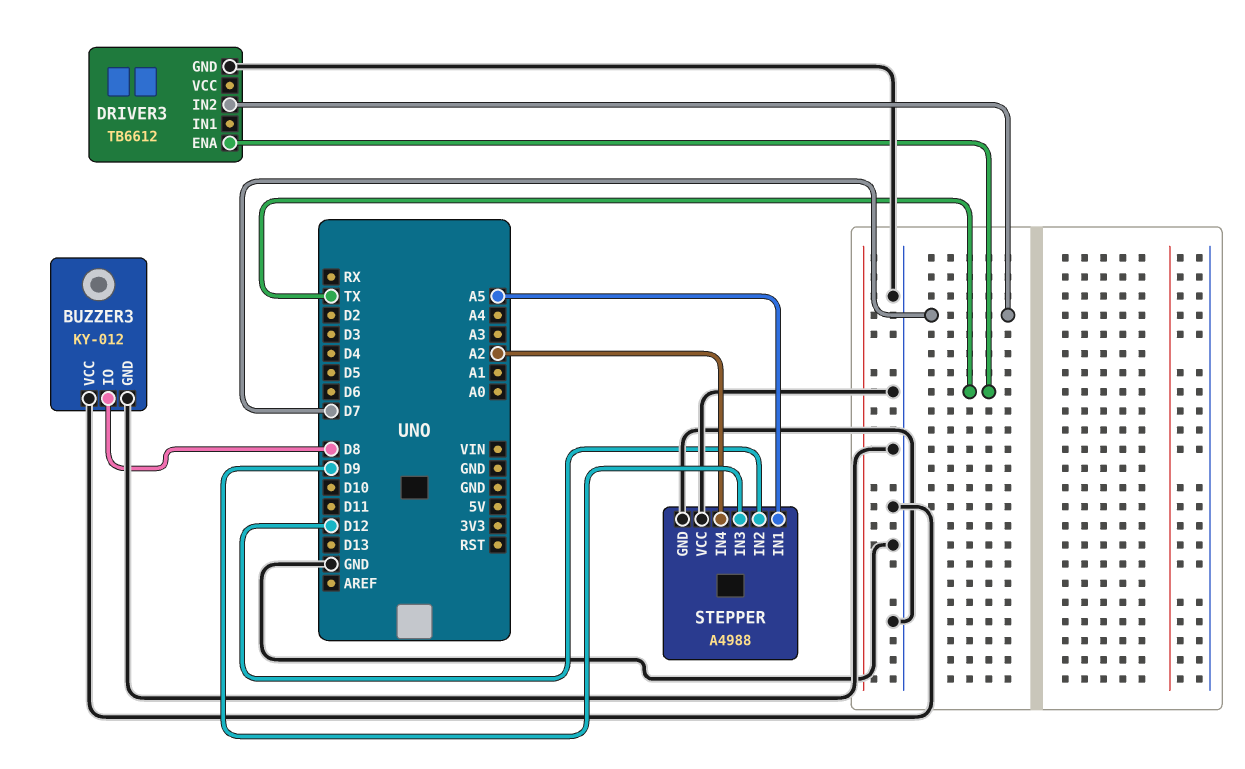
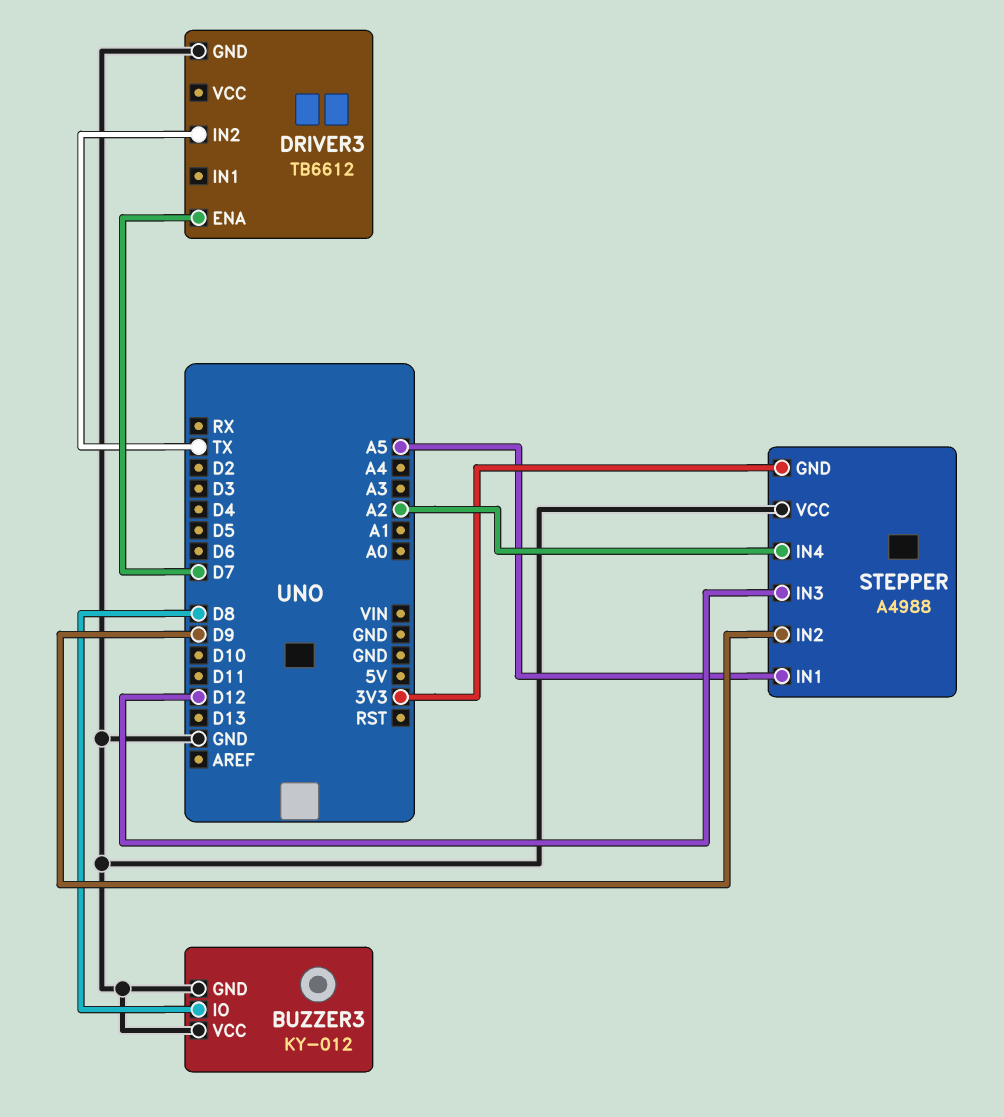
DRIVER3 pin ENA: TX -> D7
DRIVER3 pin IN2: D7 -> TX
STEPPER pin GND: GND -> 3V3
STEPPER pin IN2: D12 -> D9
STEPPER pin IN3: D9 -> D12

